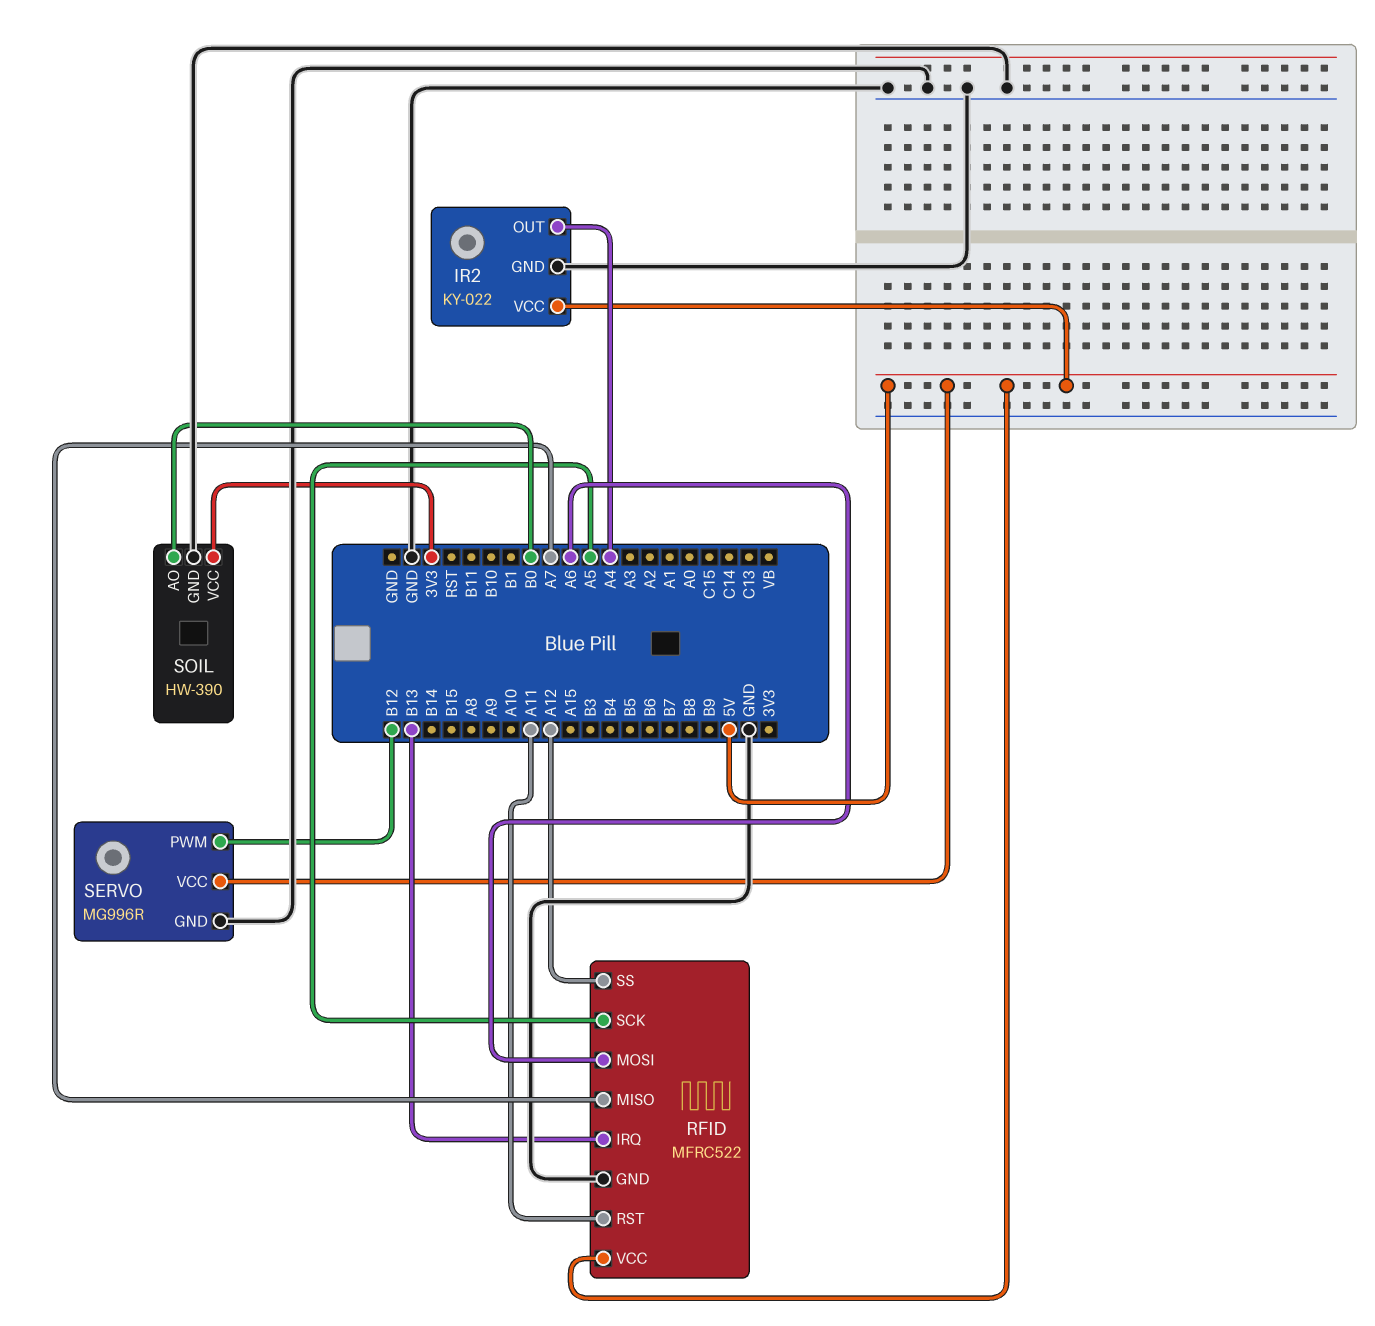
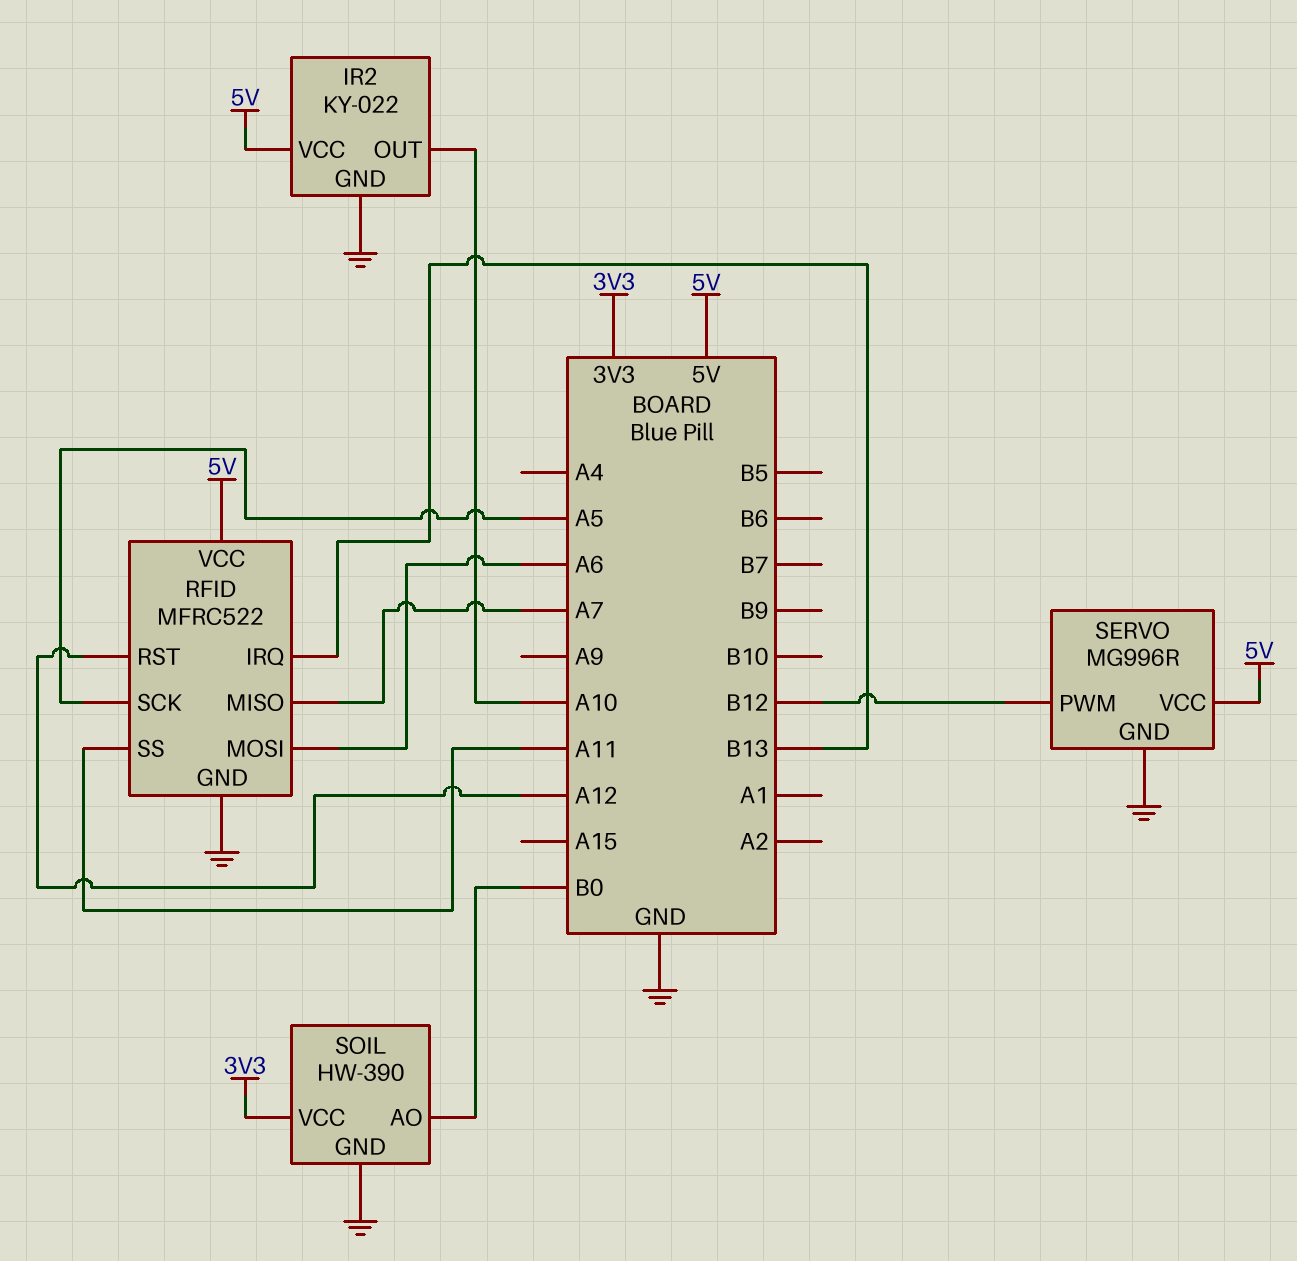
IR2 pin OUT: A4 -> A10
RFID pin RST: A11 -> A12
RFID pin SS: A12 -> A11

